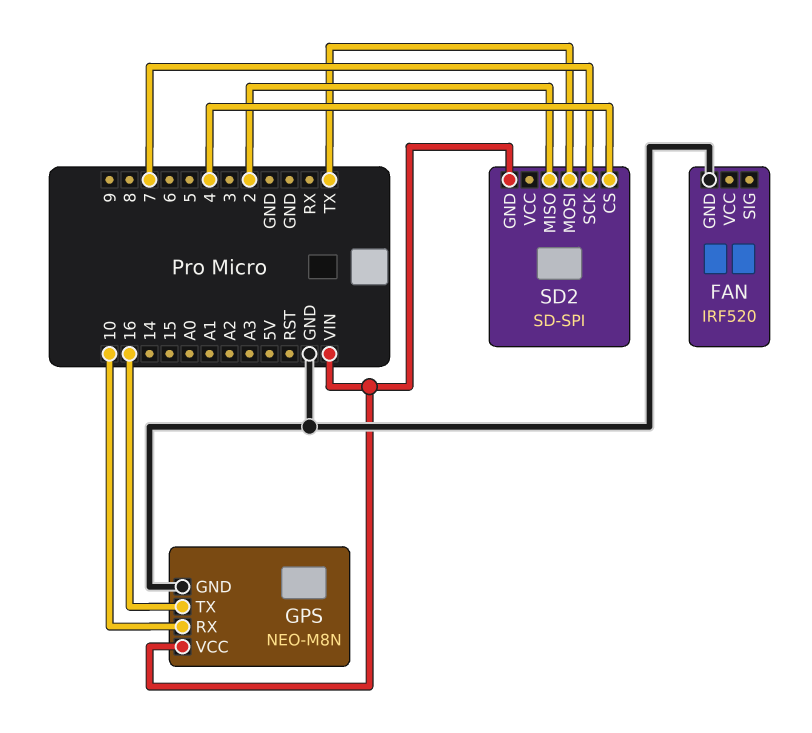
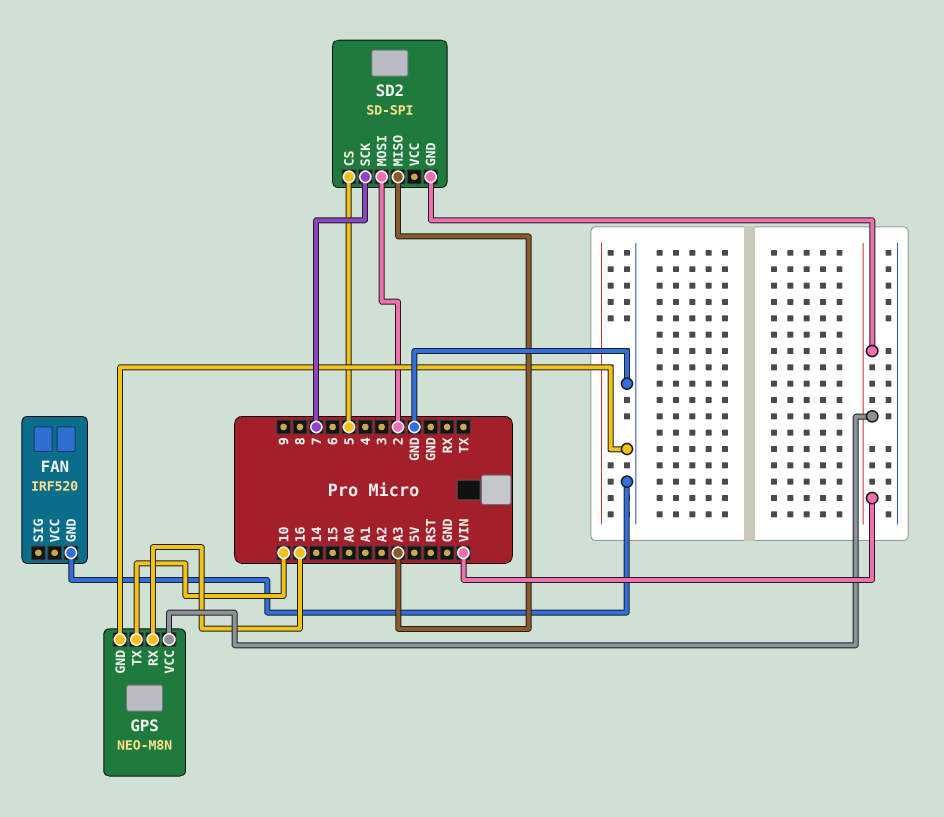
GPS pin RX: 10 -> 16
GPS pin TX: 16 -> 10
SD2 pin CS: 4 -> 5
SD2 pin MISO: 2 -> A3
SD2 pin MOSI: TX -> 2

